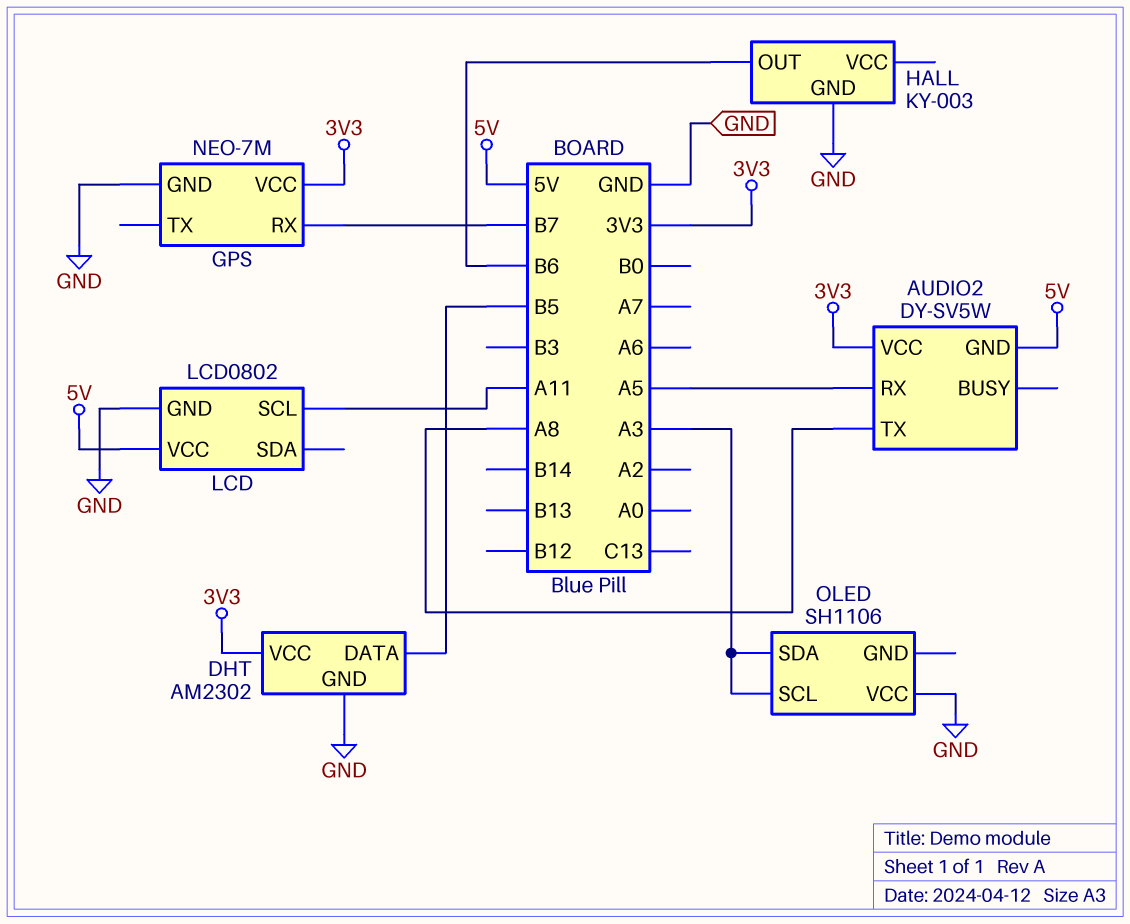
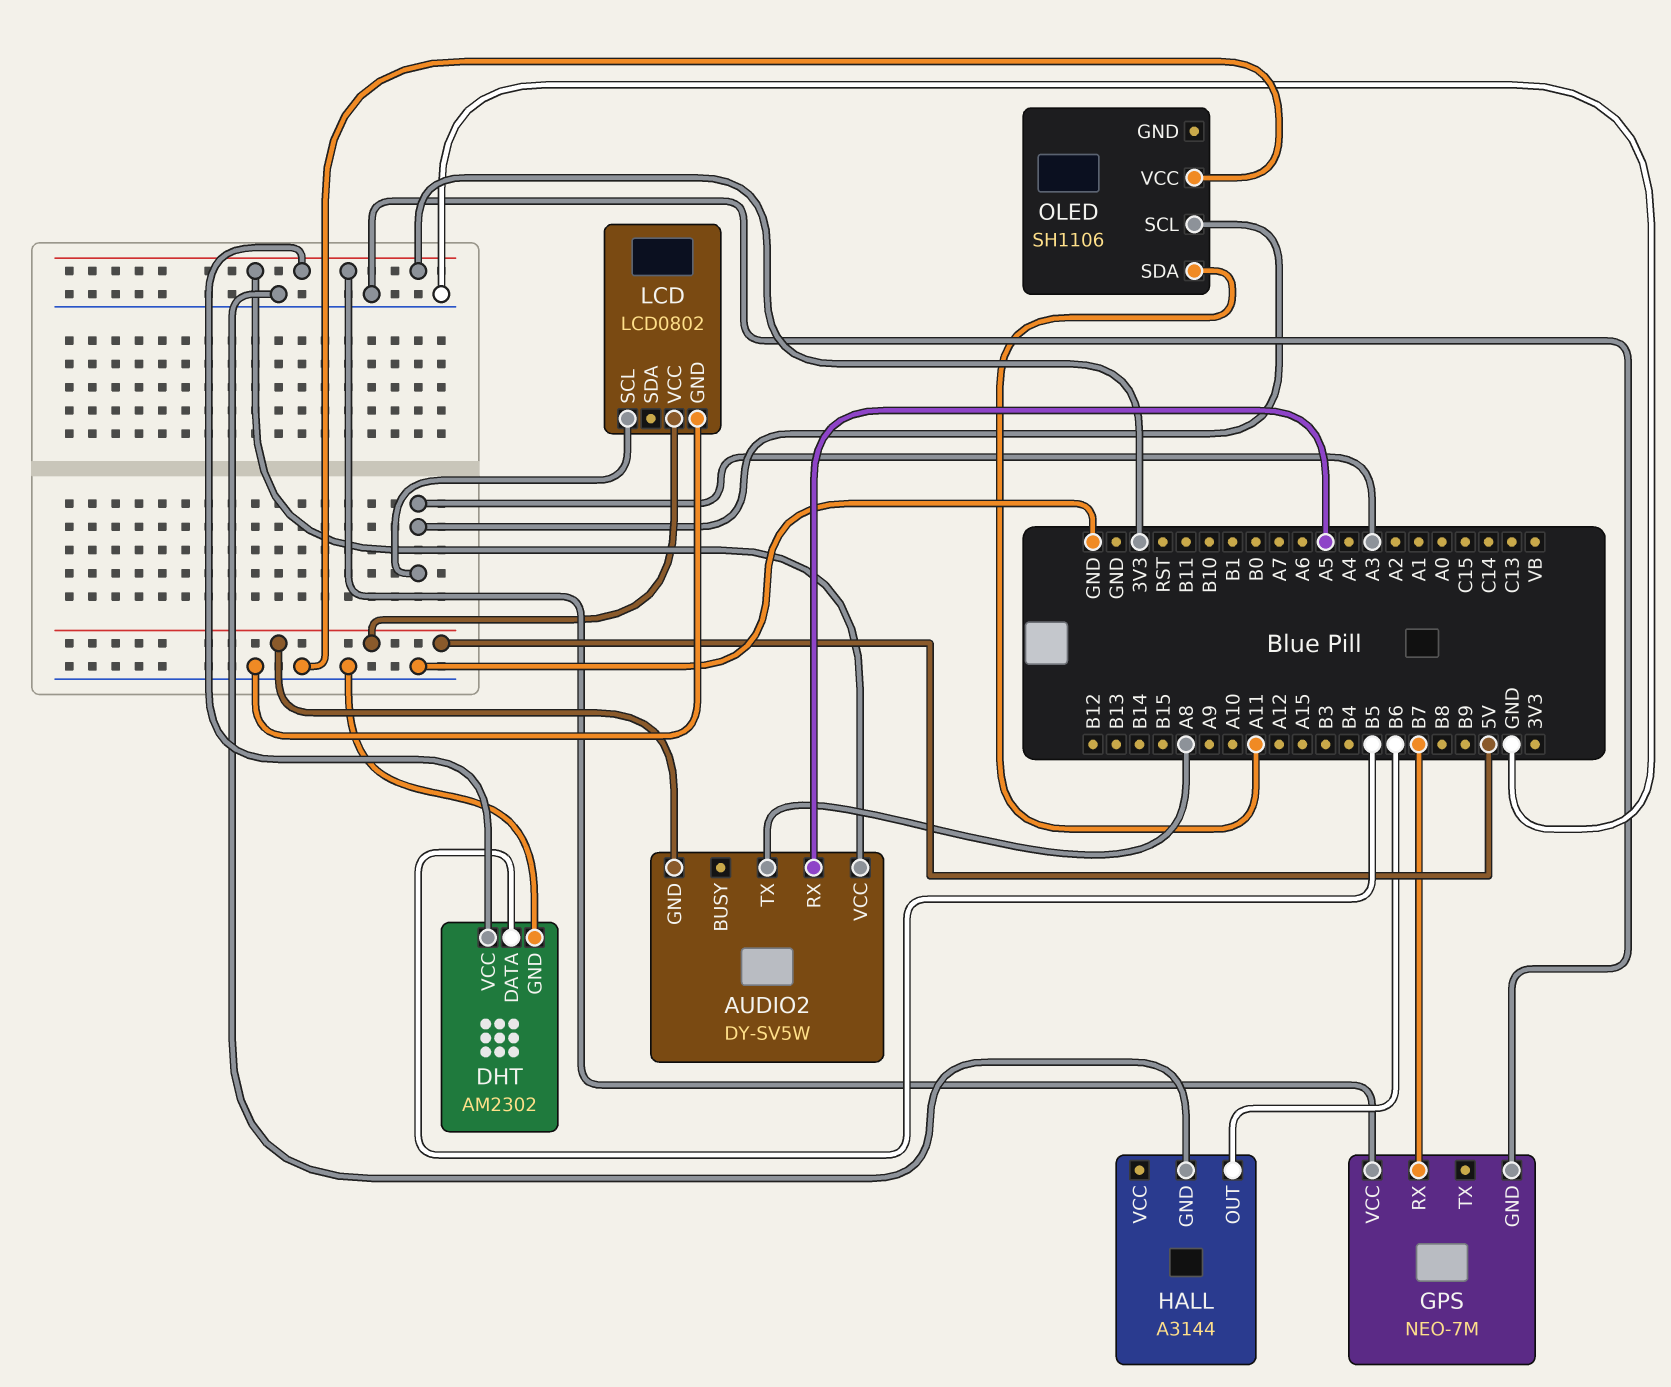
HALL: KY-003 -> A3144
LCD pin SCL: A11 -> A3
OLED pin SDA: A3 -> A11

